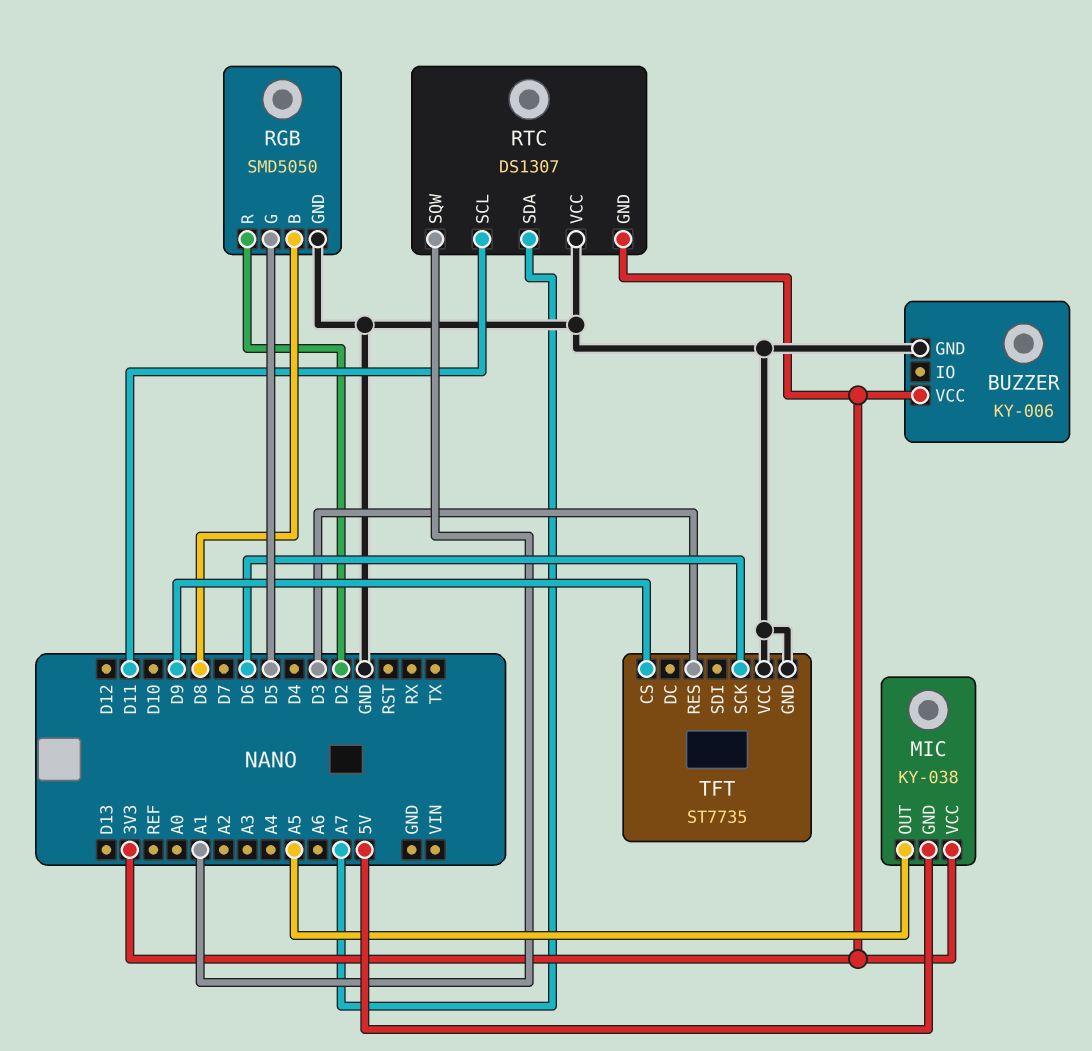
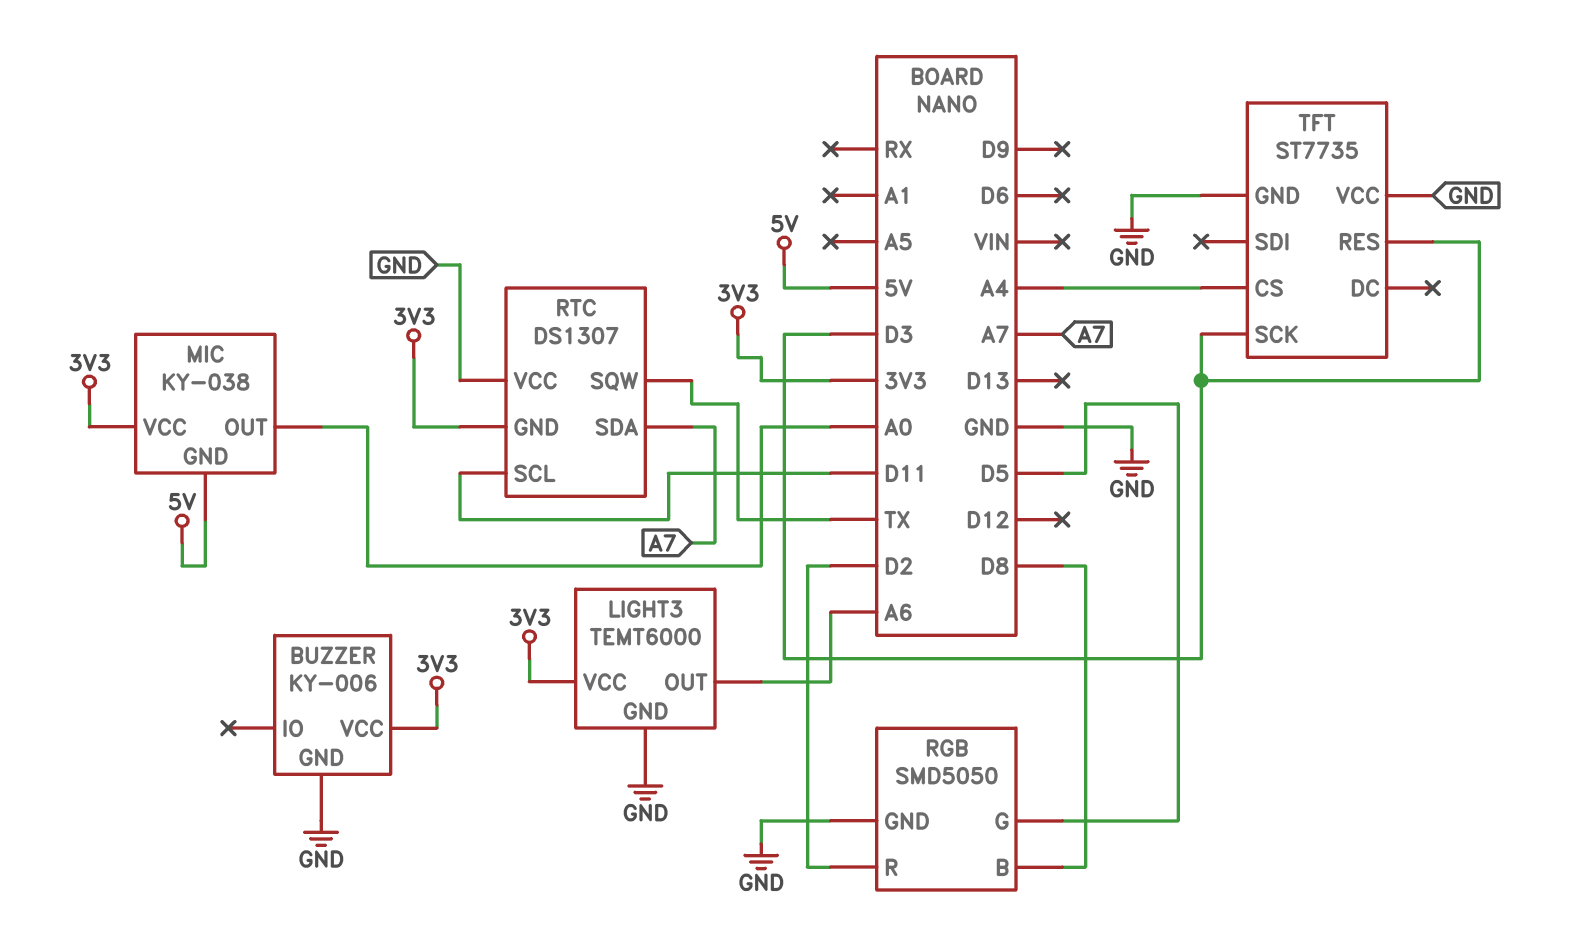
LIGHT3: none -> TEMT6000
LIGHT3 pin GND: none -> GND
LIGHT3 pin OUT: none -> A6
LIGHT3 pin VCC: none -> 3V3
MIC pin OUT: A5 -> A0
RTC pin SQW: A1 -> TX
TFT pin CS: D9 -> A4
TFT pin SCK: D6 -> D3

